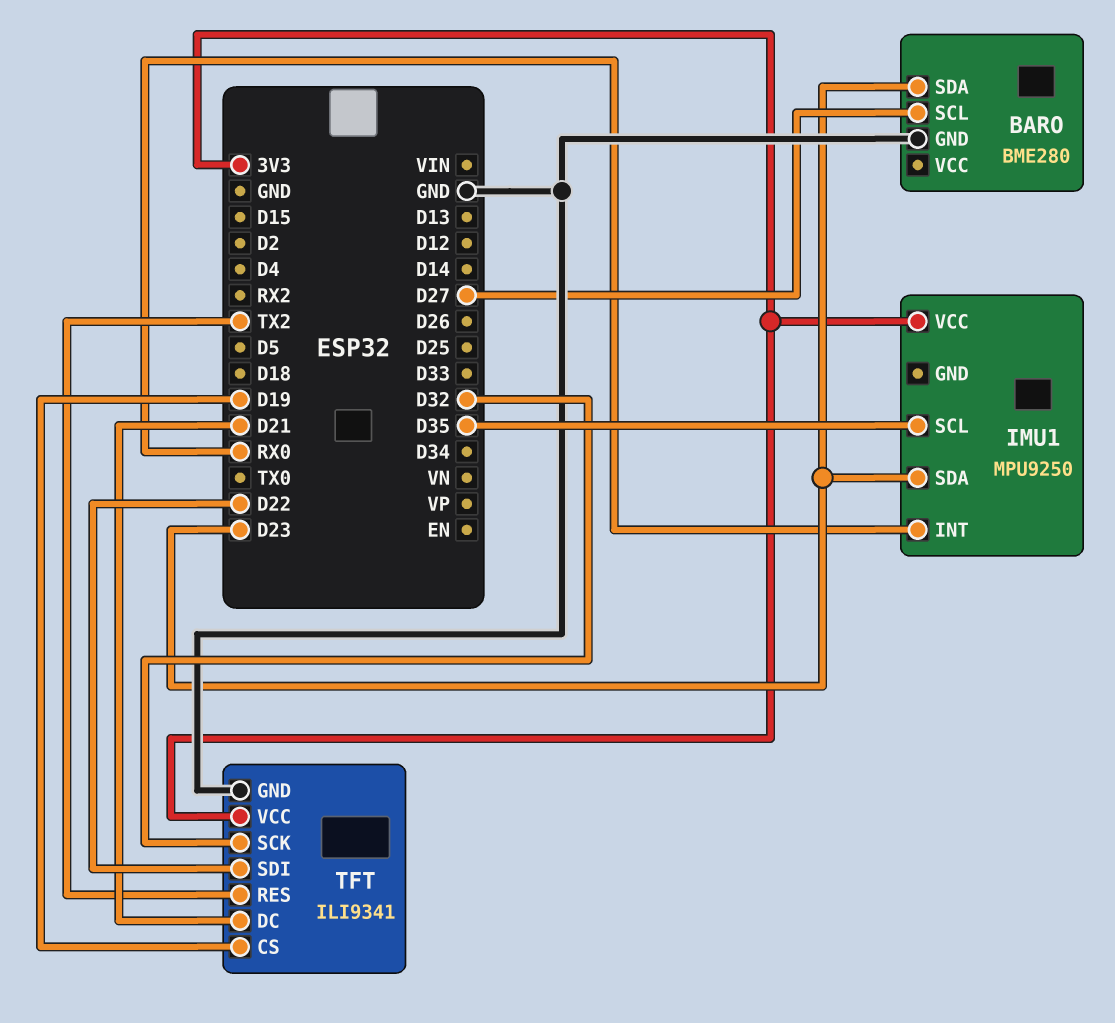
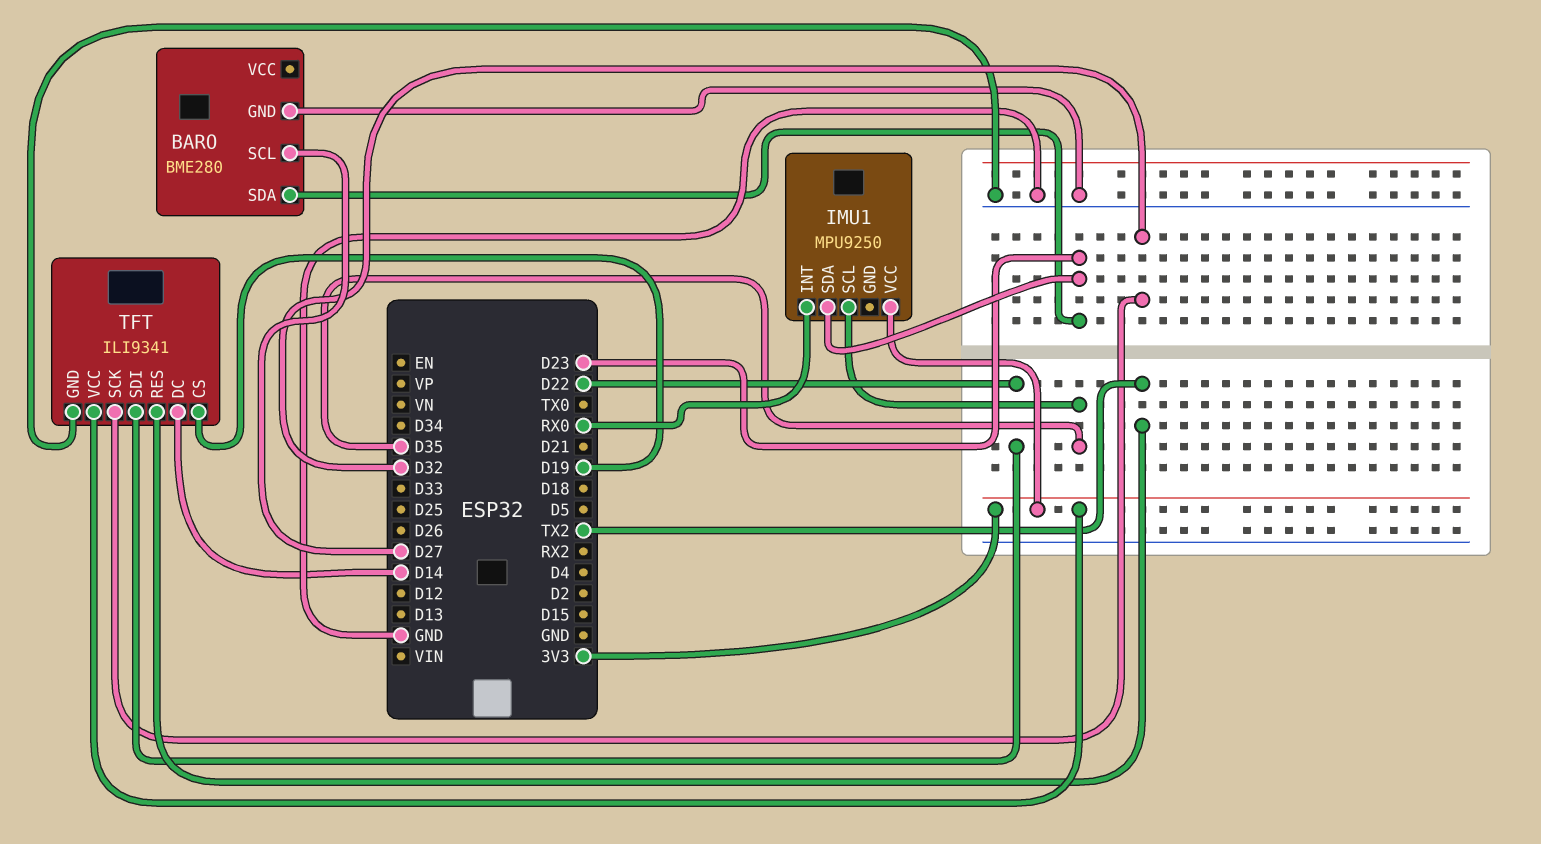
TFT pin DC: D21 -> D14

